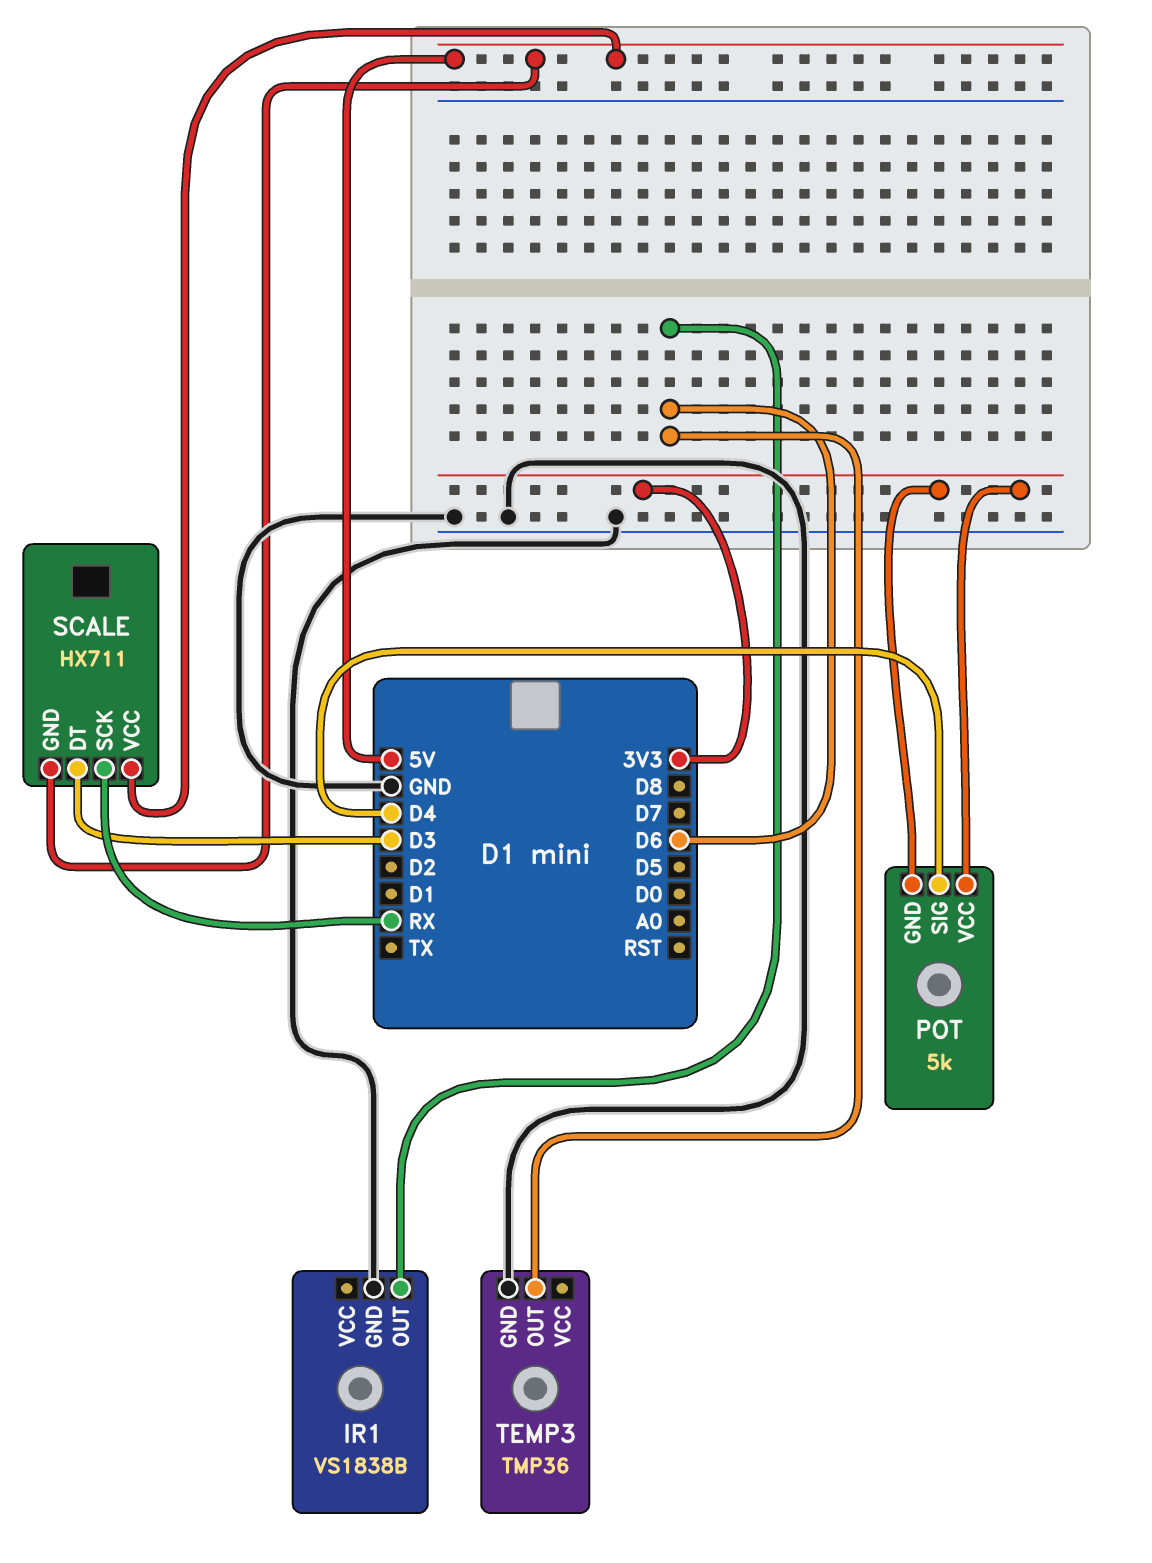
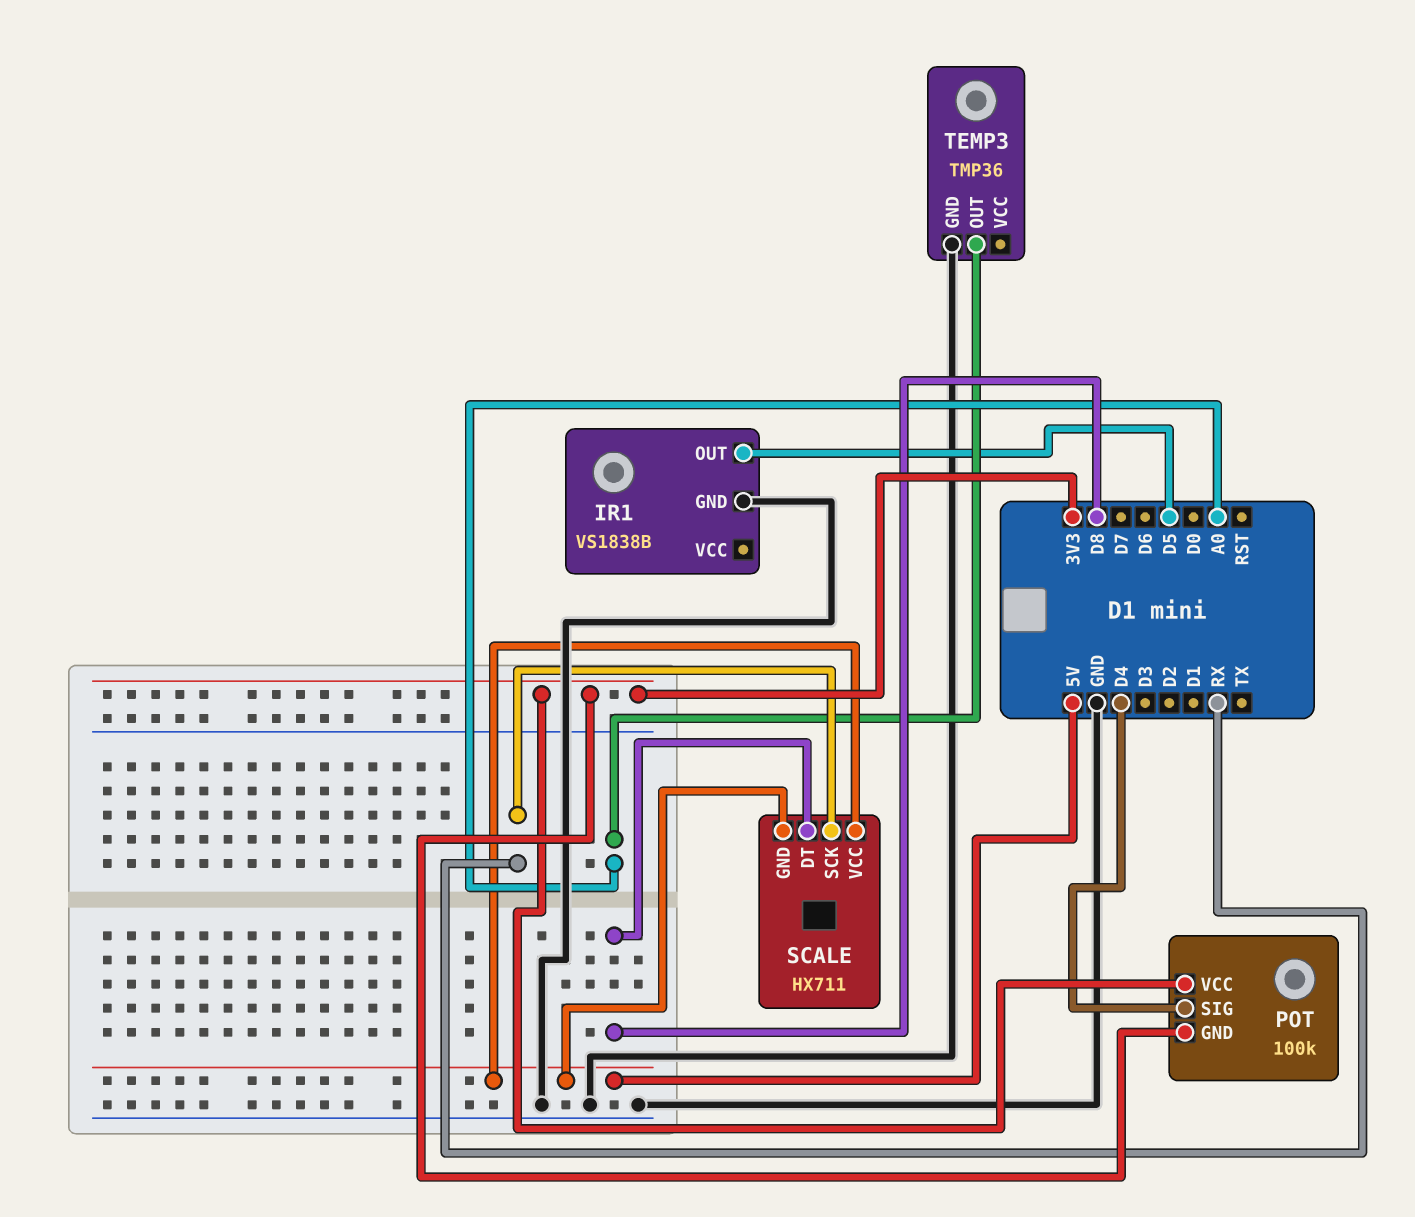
IR1 pin OUT: D6 -> D5
POT: 5k -> 100k
SCALE pin DT: D3 -> D8
TEMP3 pin OUT: D6 -> A0

